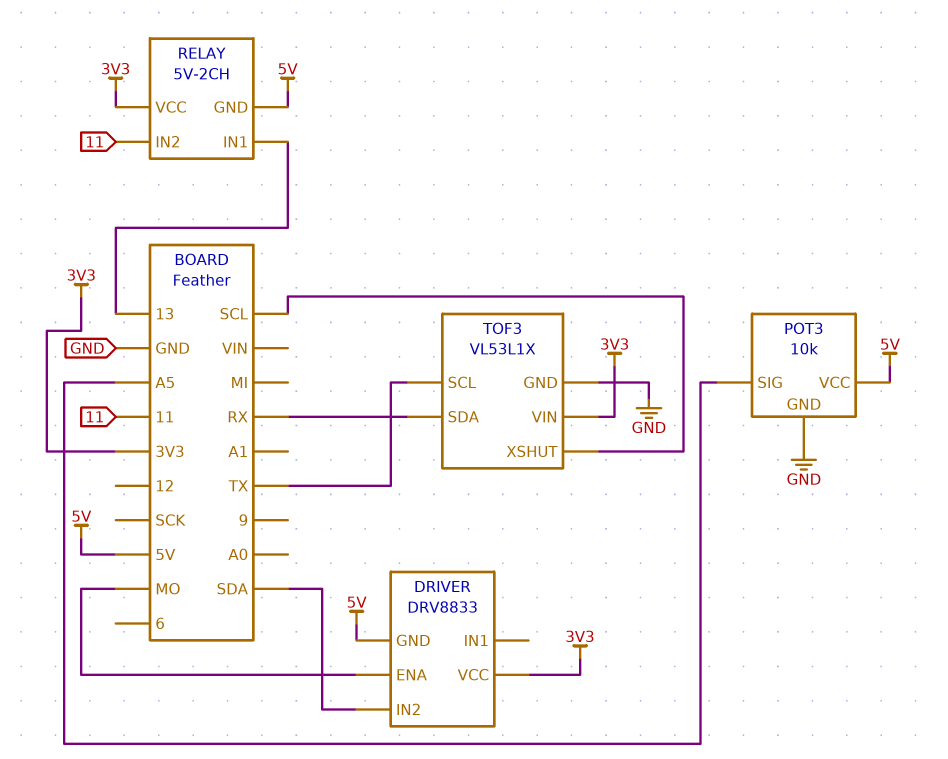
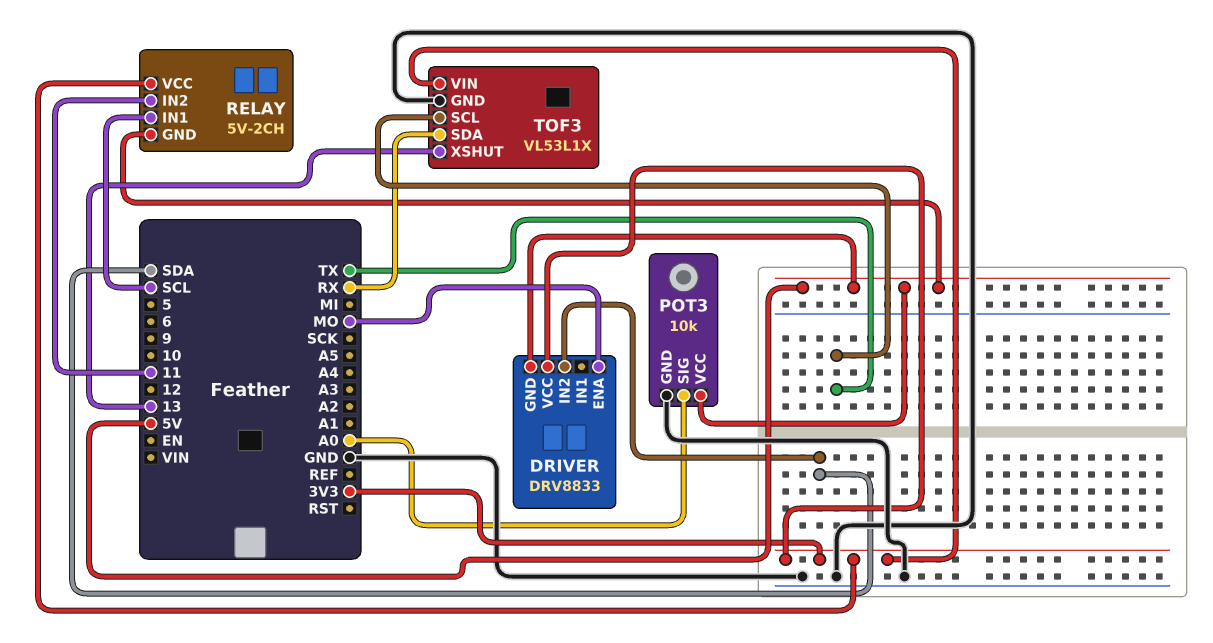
POT3 pin SIG: A5 -> A0
RELAY pin IN1: 13 -> SCL
TOF3 pin XSHUT: SCL -> 13

